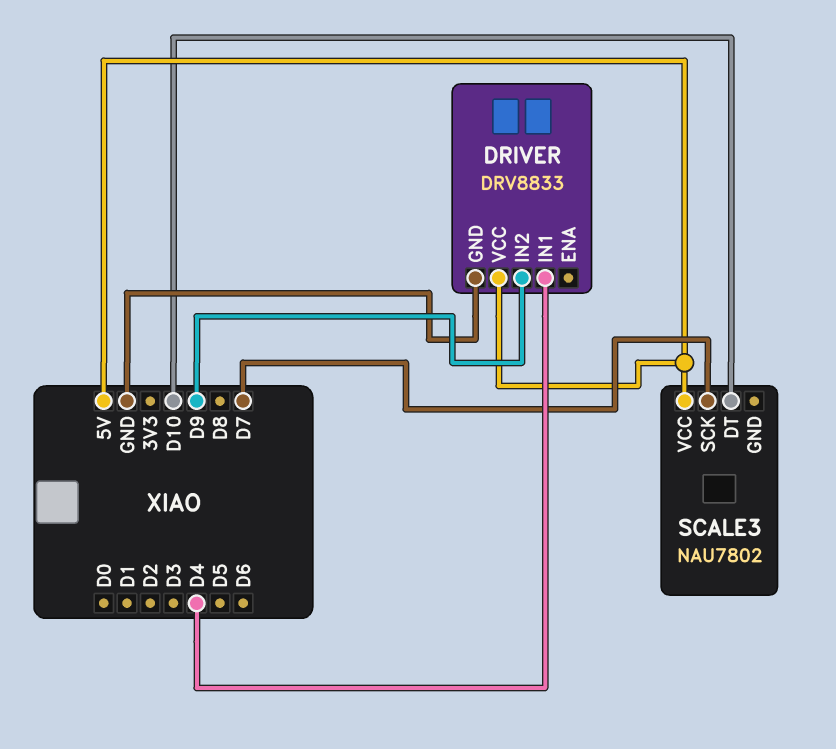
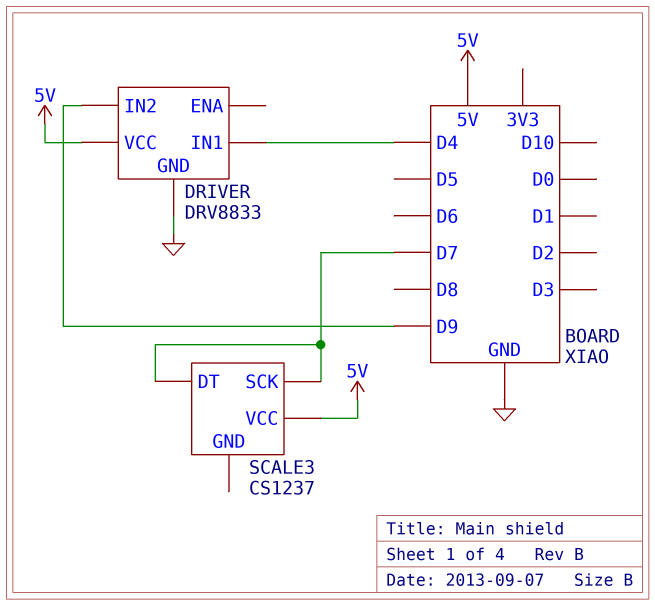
SCALE3: NAU7802 -> CS1237
SCALE3 pin DT: D10 -> D7

